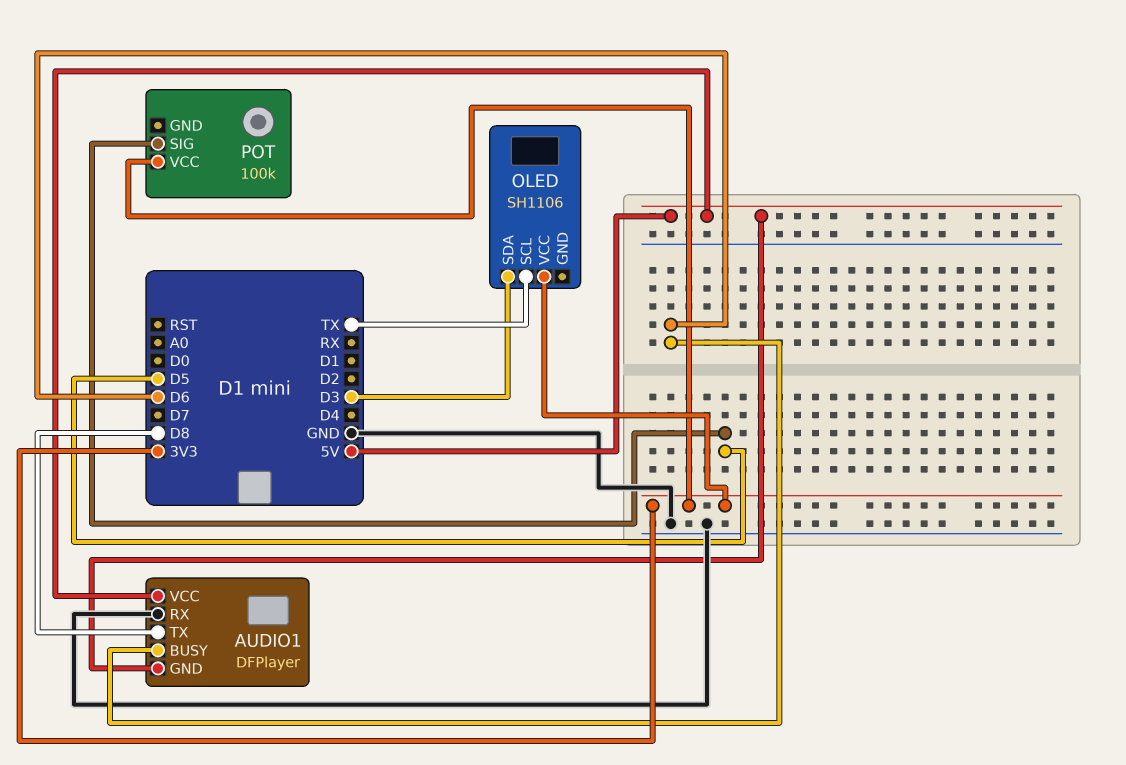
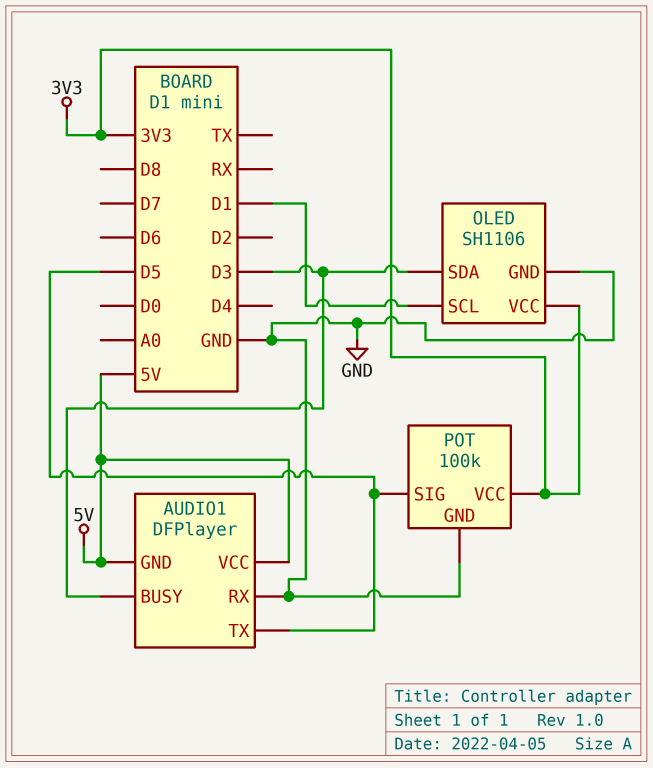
AUDIO1 pin BUSY: D6 -> D3
AUDIO1 pin TX: D8 -> D5
OLED pin GND: none -> GND
OLED pin SCL: TX -> D1
POT pin GND: none -> GND

